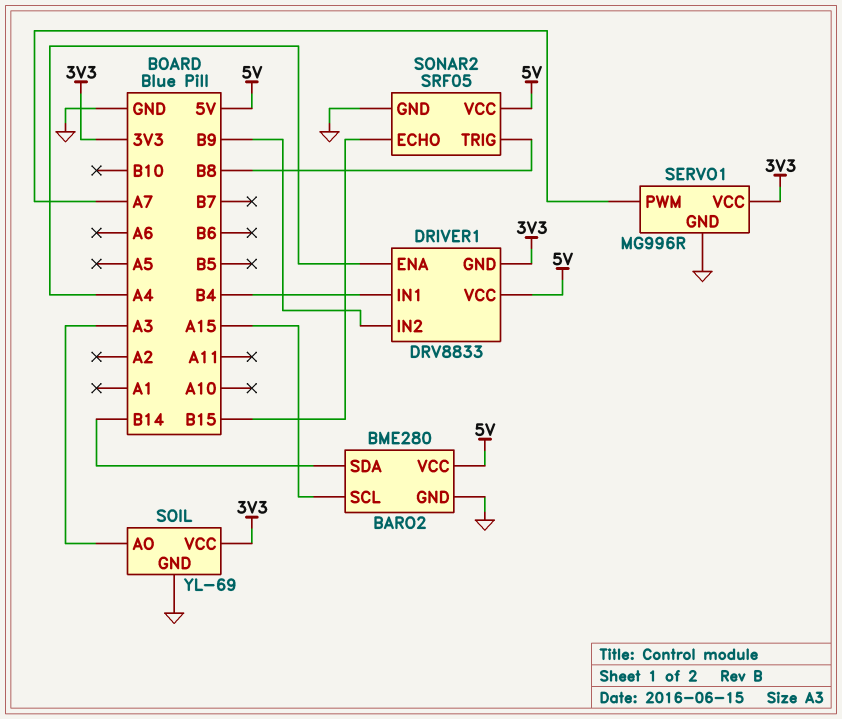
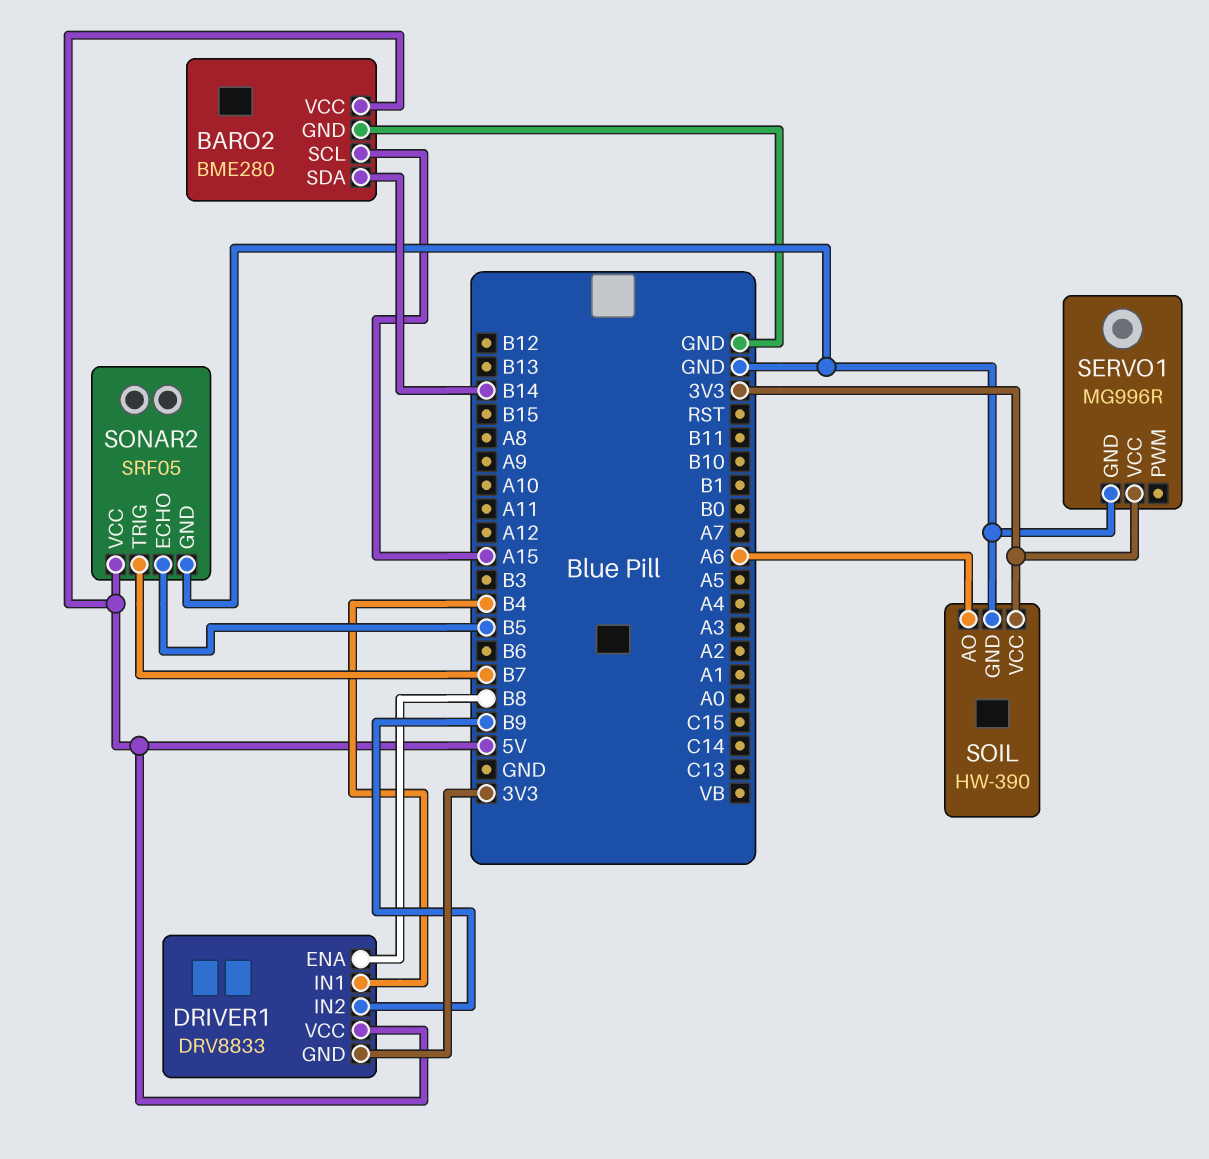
DRIVER1 pin ENA: A4 -> B8
SERVO1 pin PWM: A7 -> none
SOIL: YL-69 -> HW-390
SOIL pin AO: A3 -> A6
SONAR2 pin ECHO: B15 -> B5
SONAR2 pin TRIG: B8 -> B7

